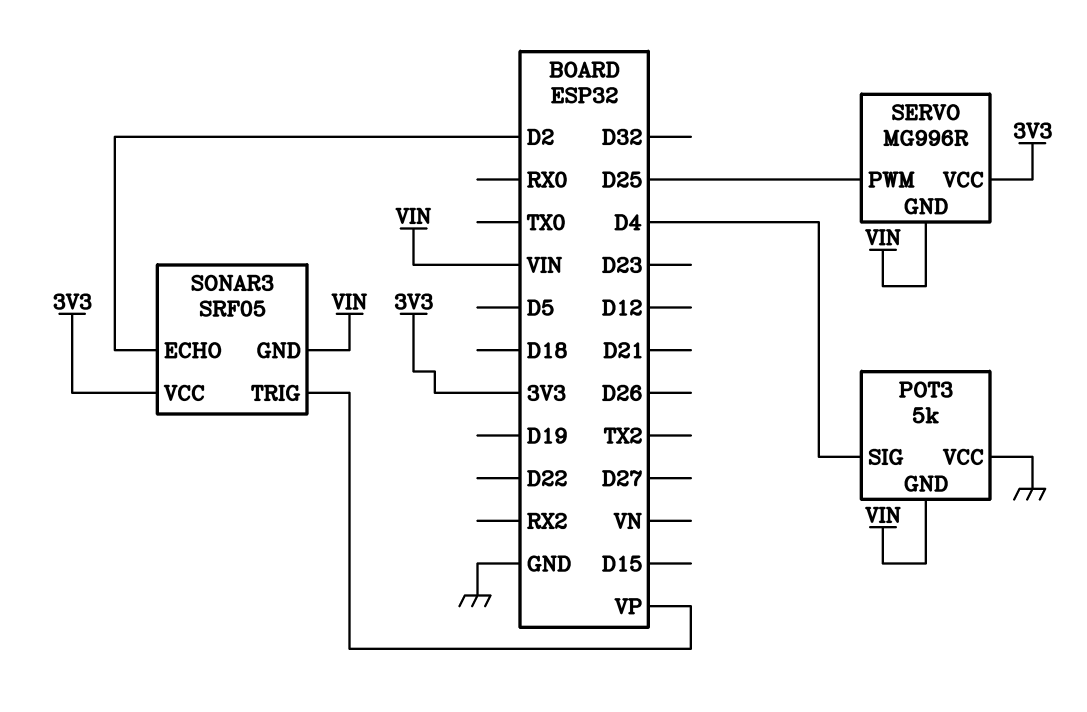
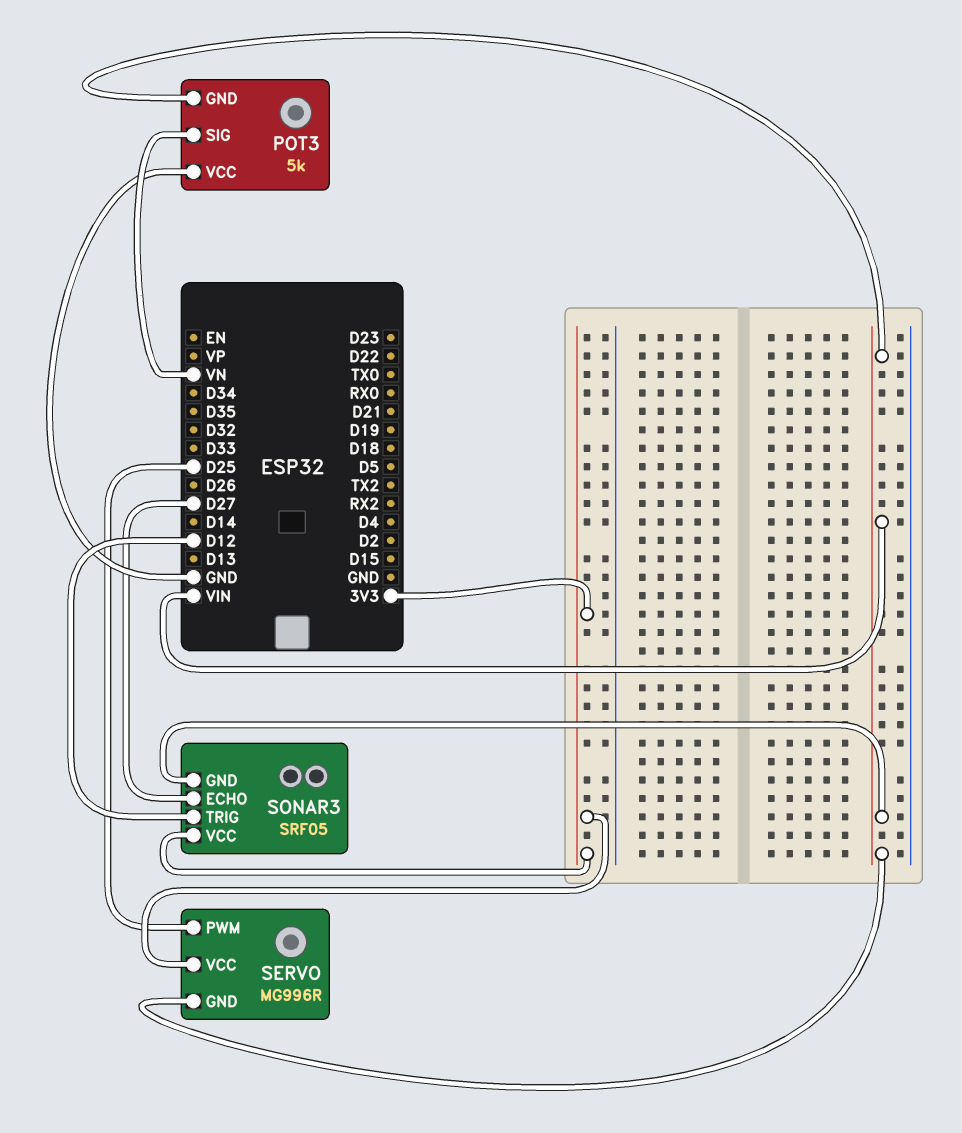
POT3 pin SIG: D4 -> VN
SONAR3 pin ECHO: D2 -> D27
SONAR3 pin TRIG: VP -> D12

